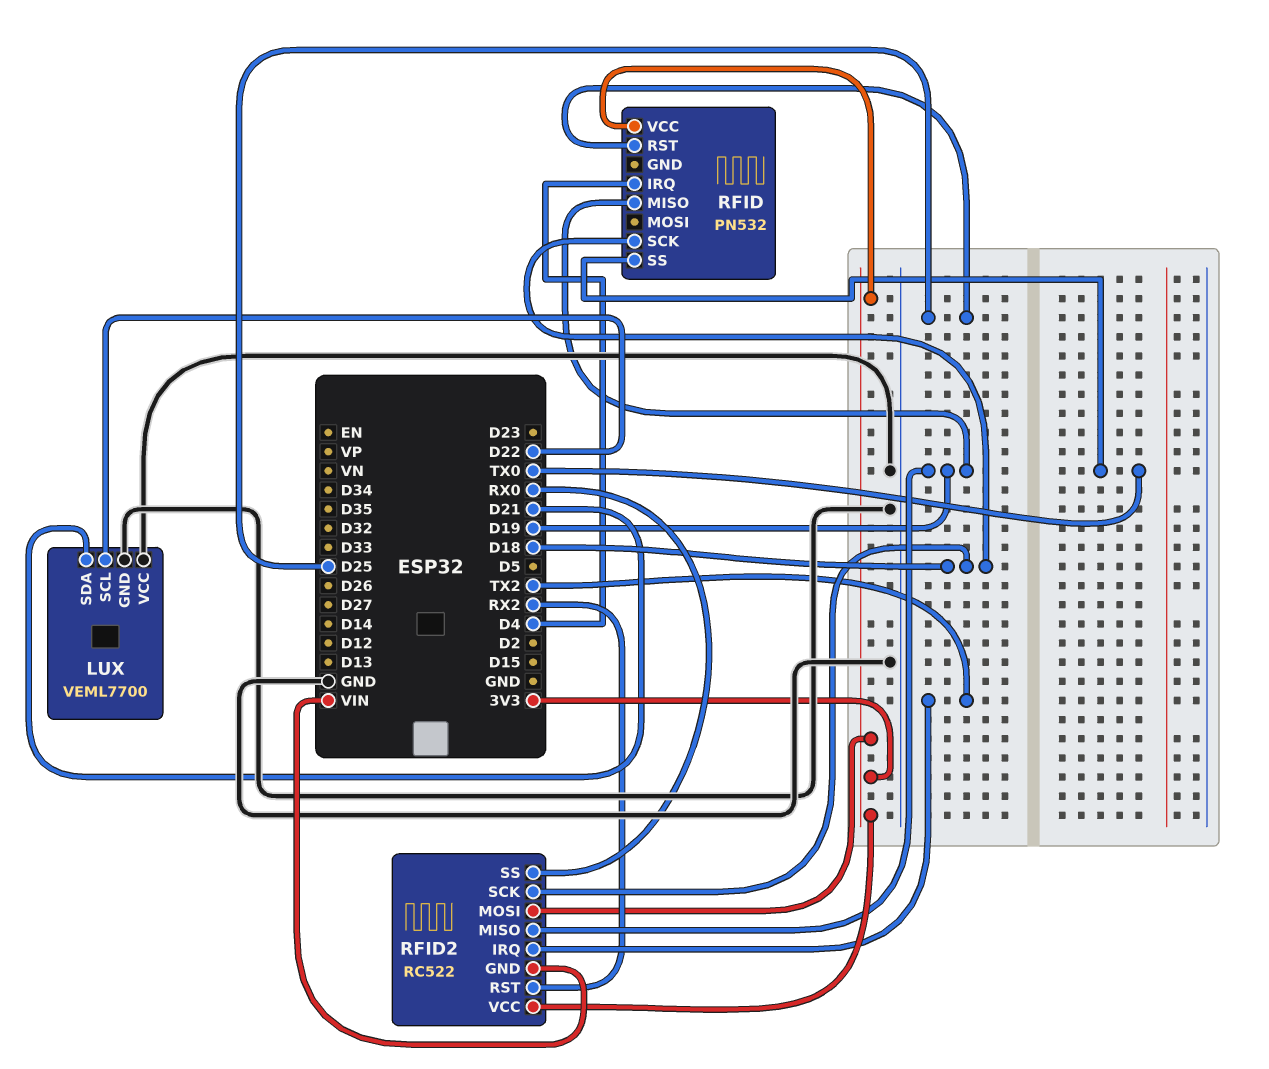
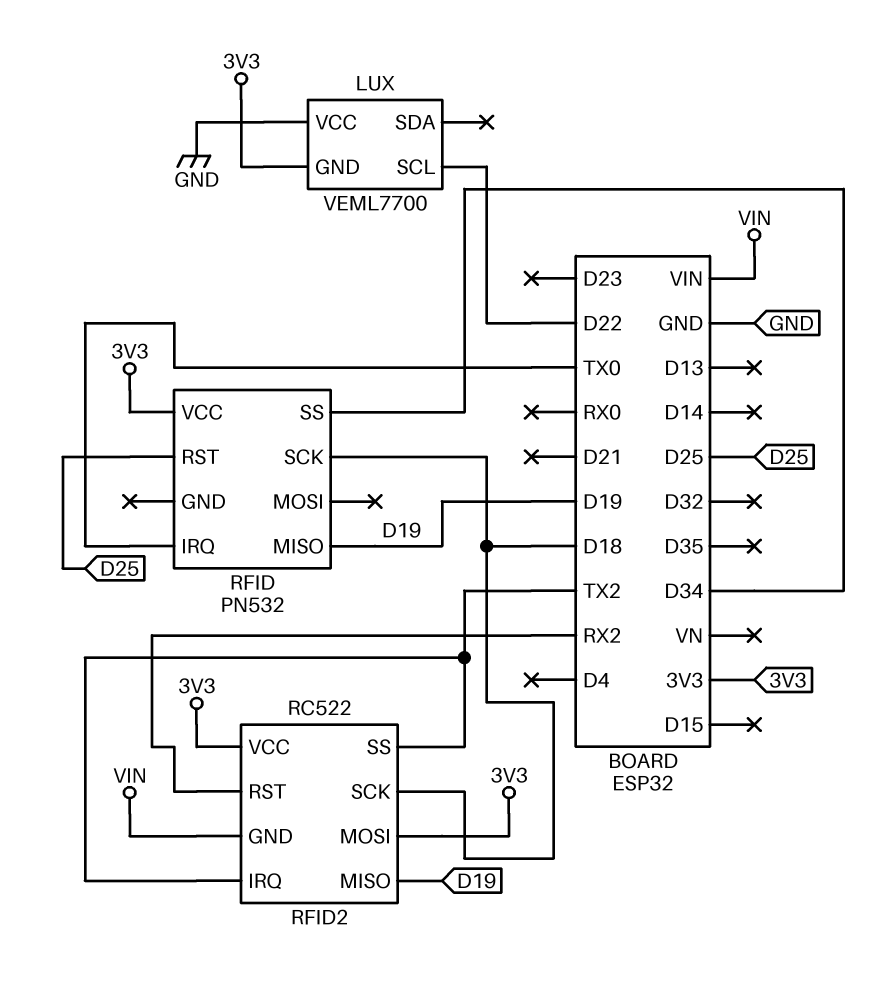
LUX pin GND: GND -> 3V3
LUX pin SDA: D21 -> none
RFID pin IRQ: D4 -> TX0
RFID pin SS: TX0 -> D34
RFID2 pin SS: RX0 -> TX2

